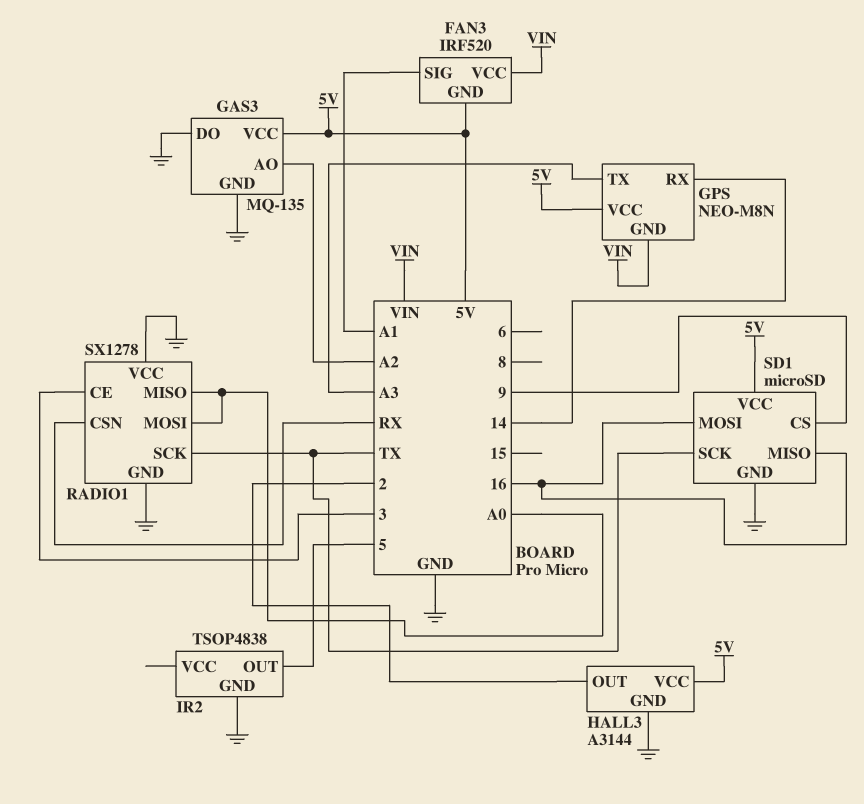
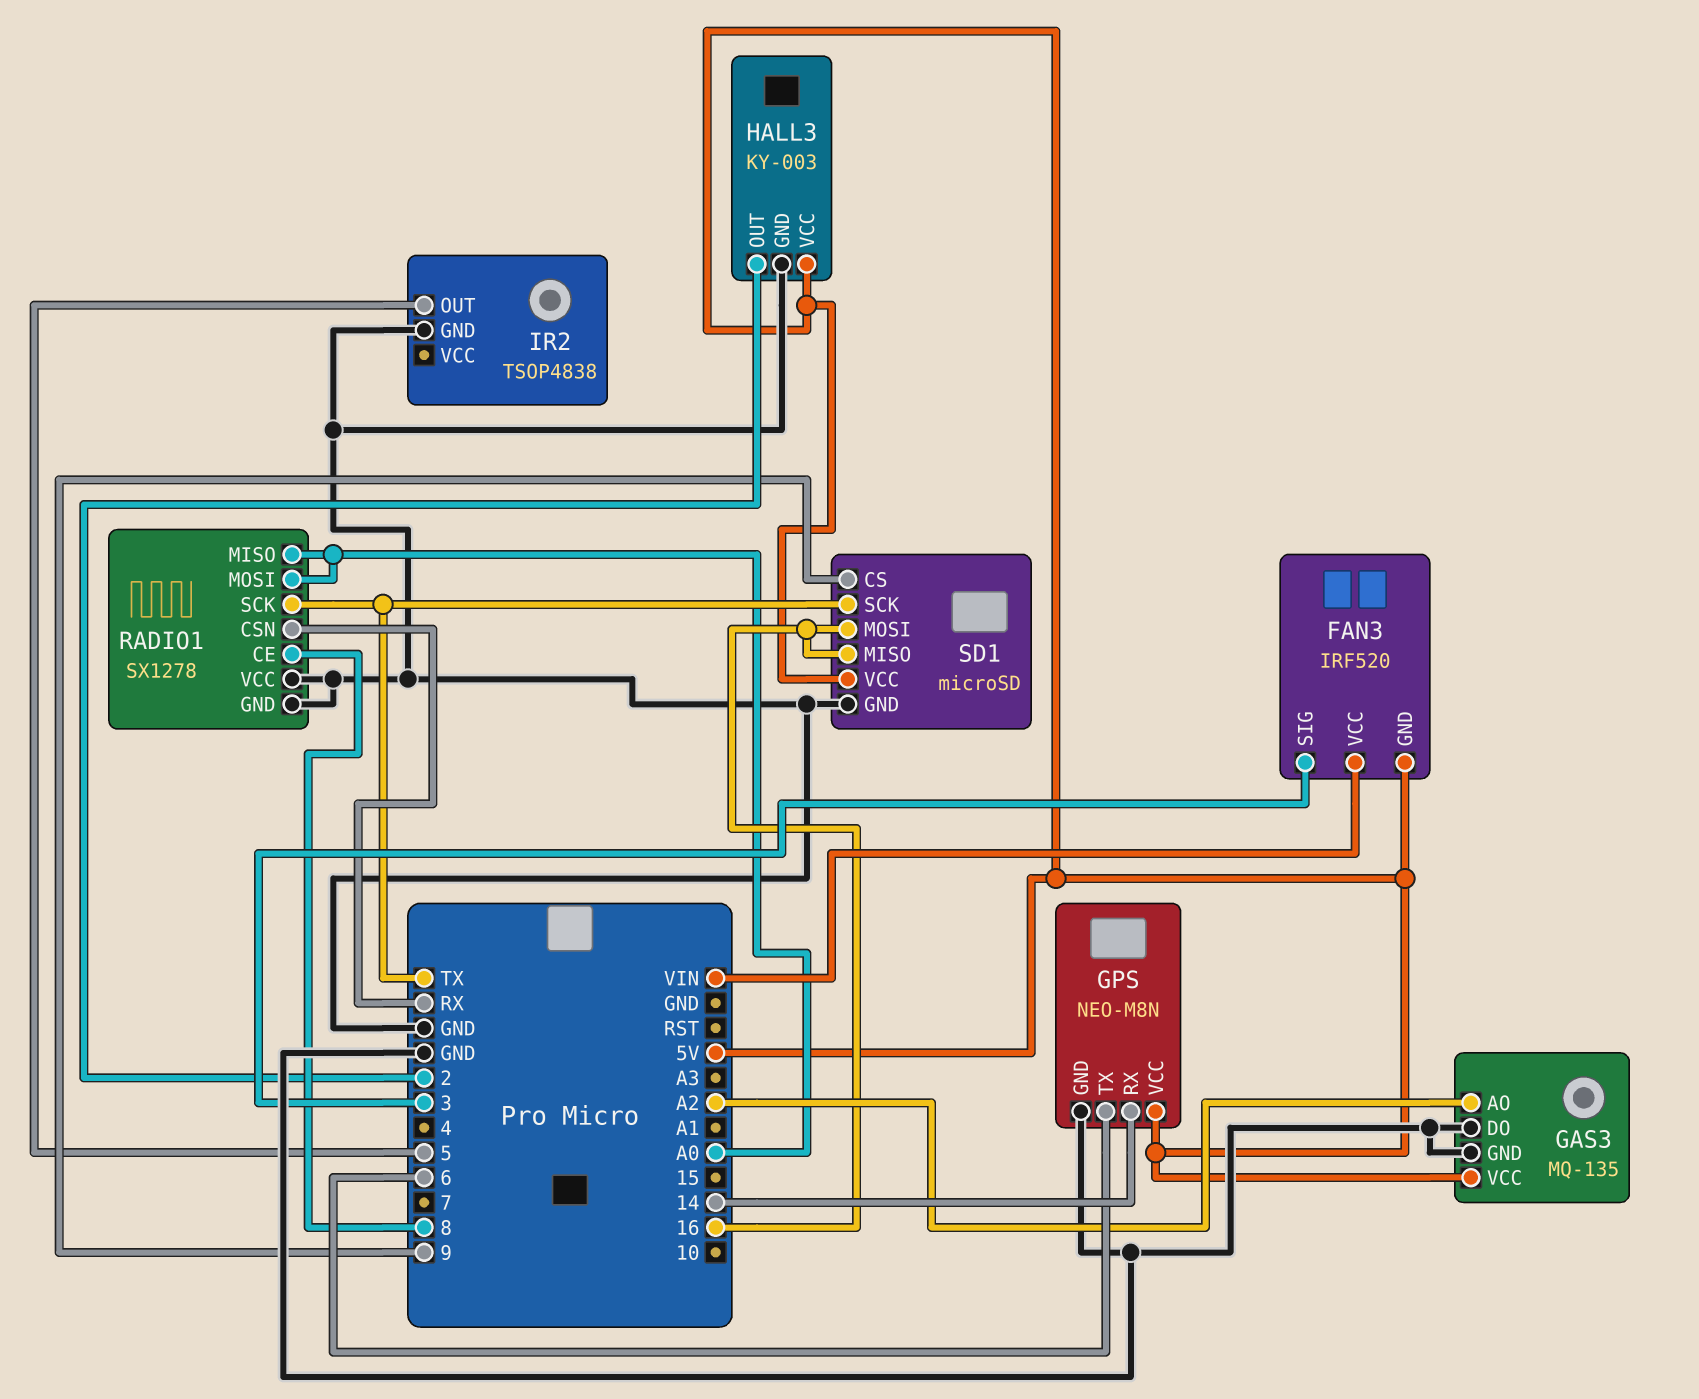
FAN3 pin SIG: A1 -> 3
GPS pin GND: VIN -> GND
GPS pin TX: A3 -> 6
HALL3: A3144 -> KY-003
RADIO1 pin CE: 3 -> 8

